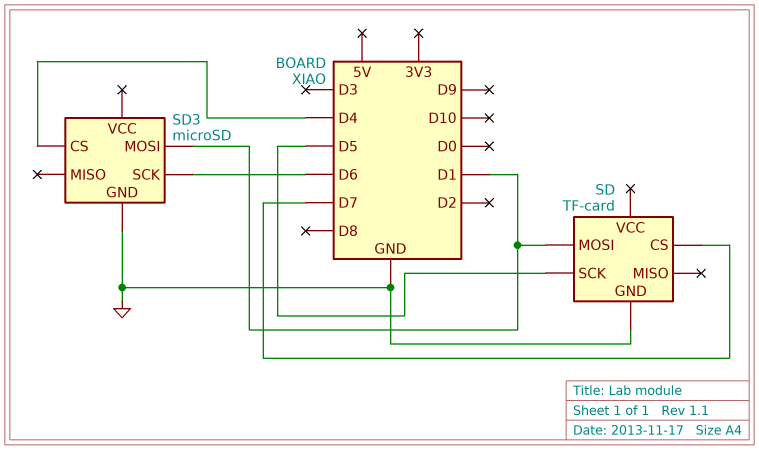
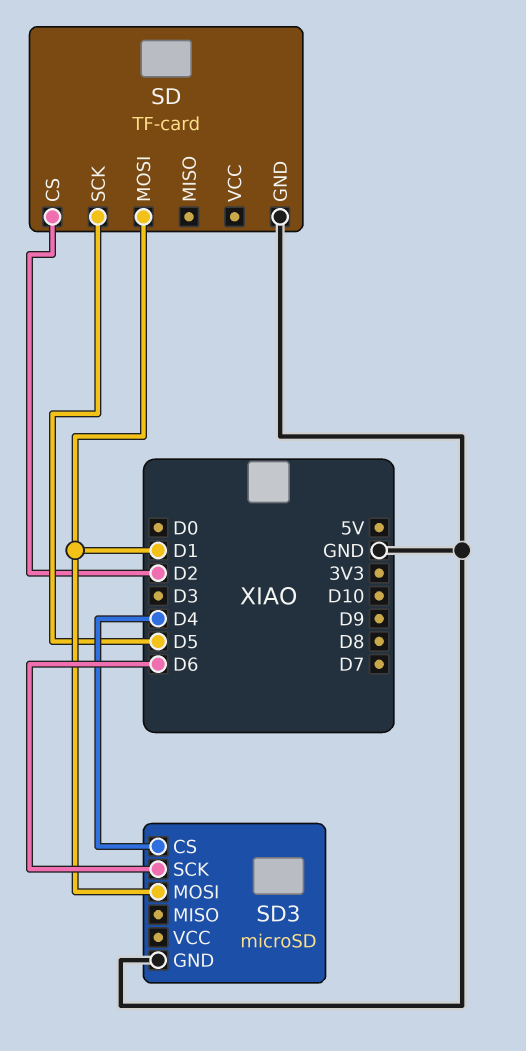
SD pin CS: D7 -> D2

